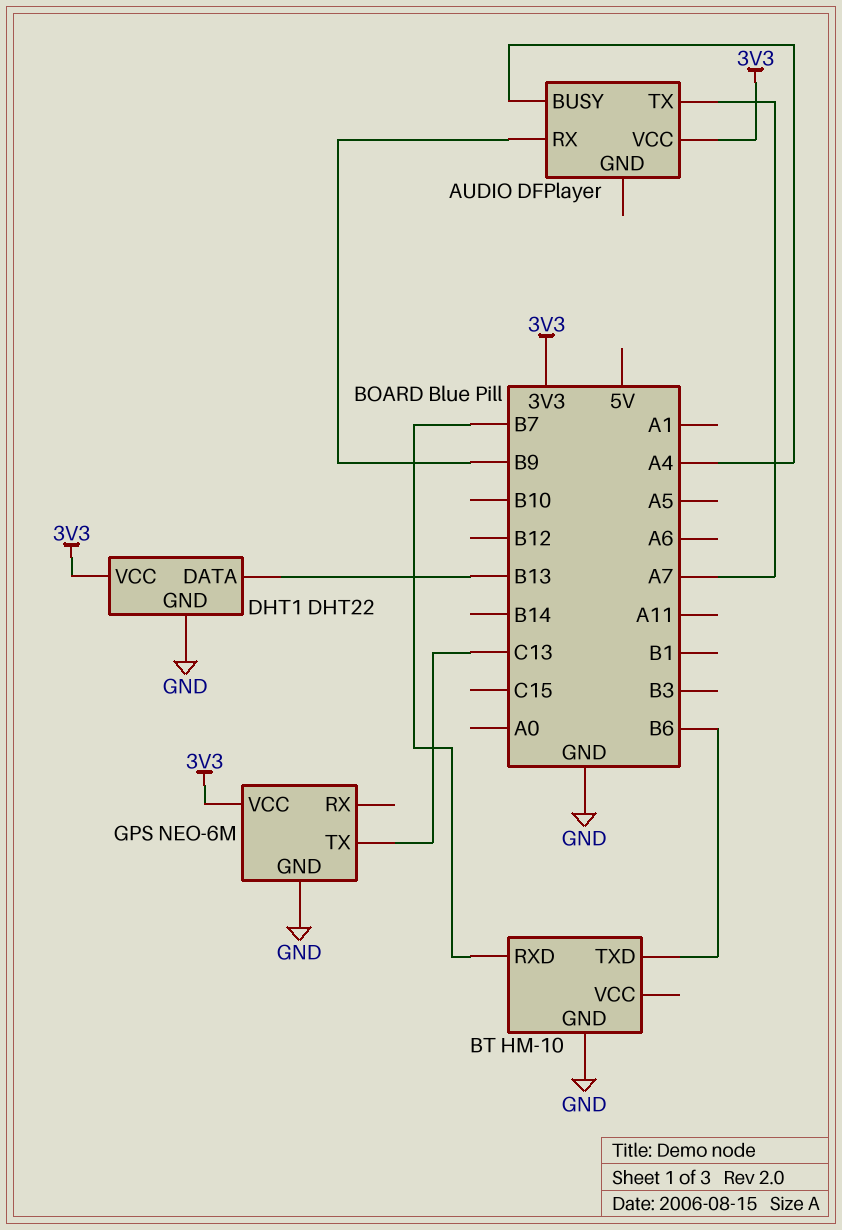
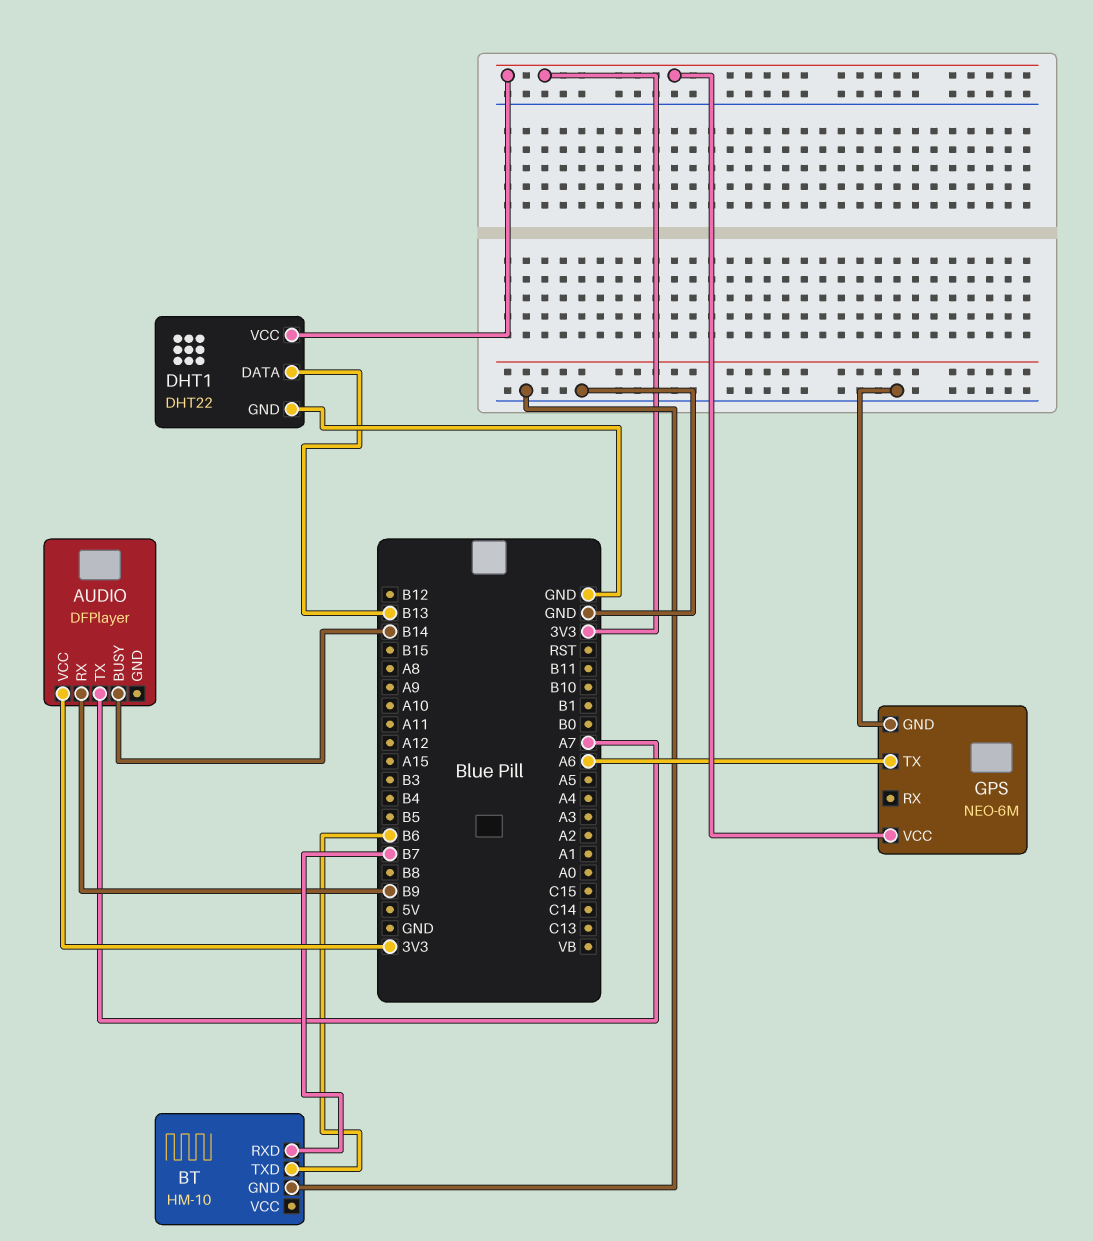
AUDIO pin BUSY: A4 -> B14
GPS pin TX: C13 -> A6

